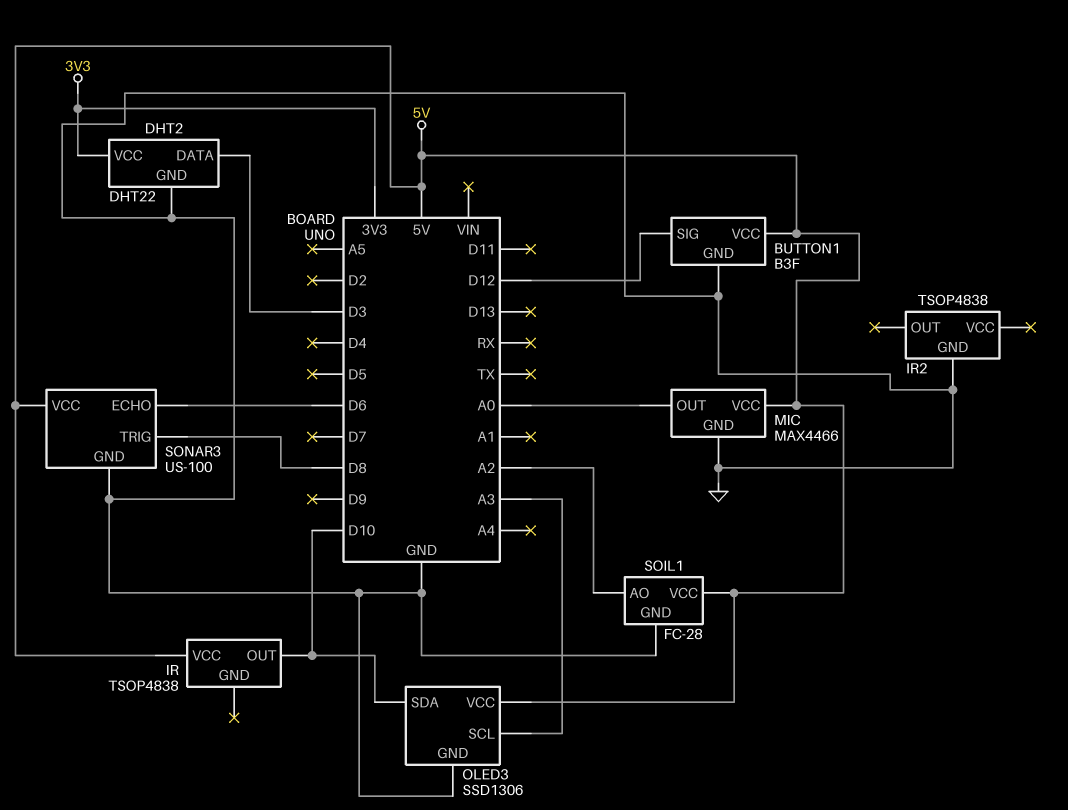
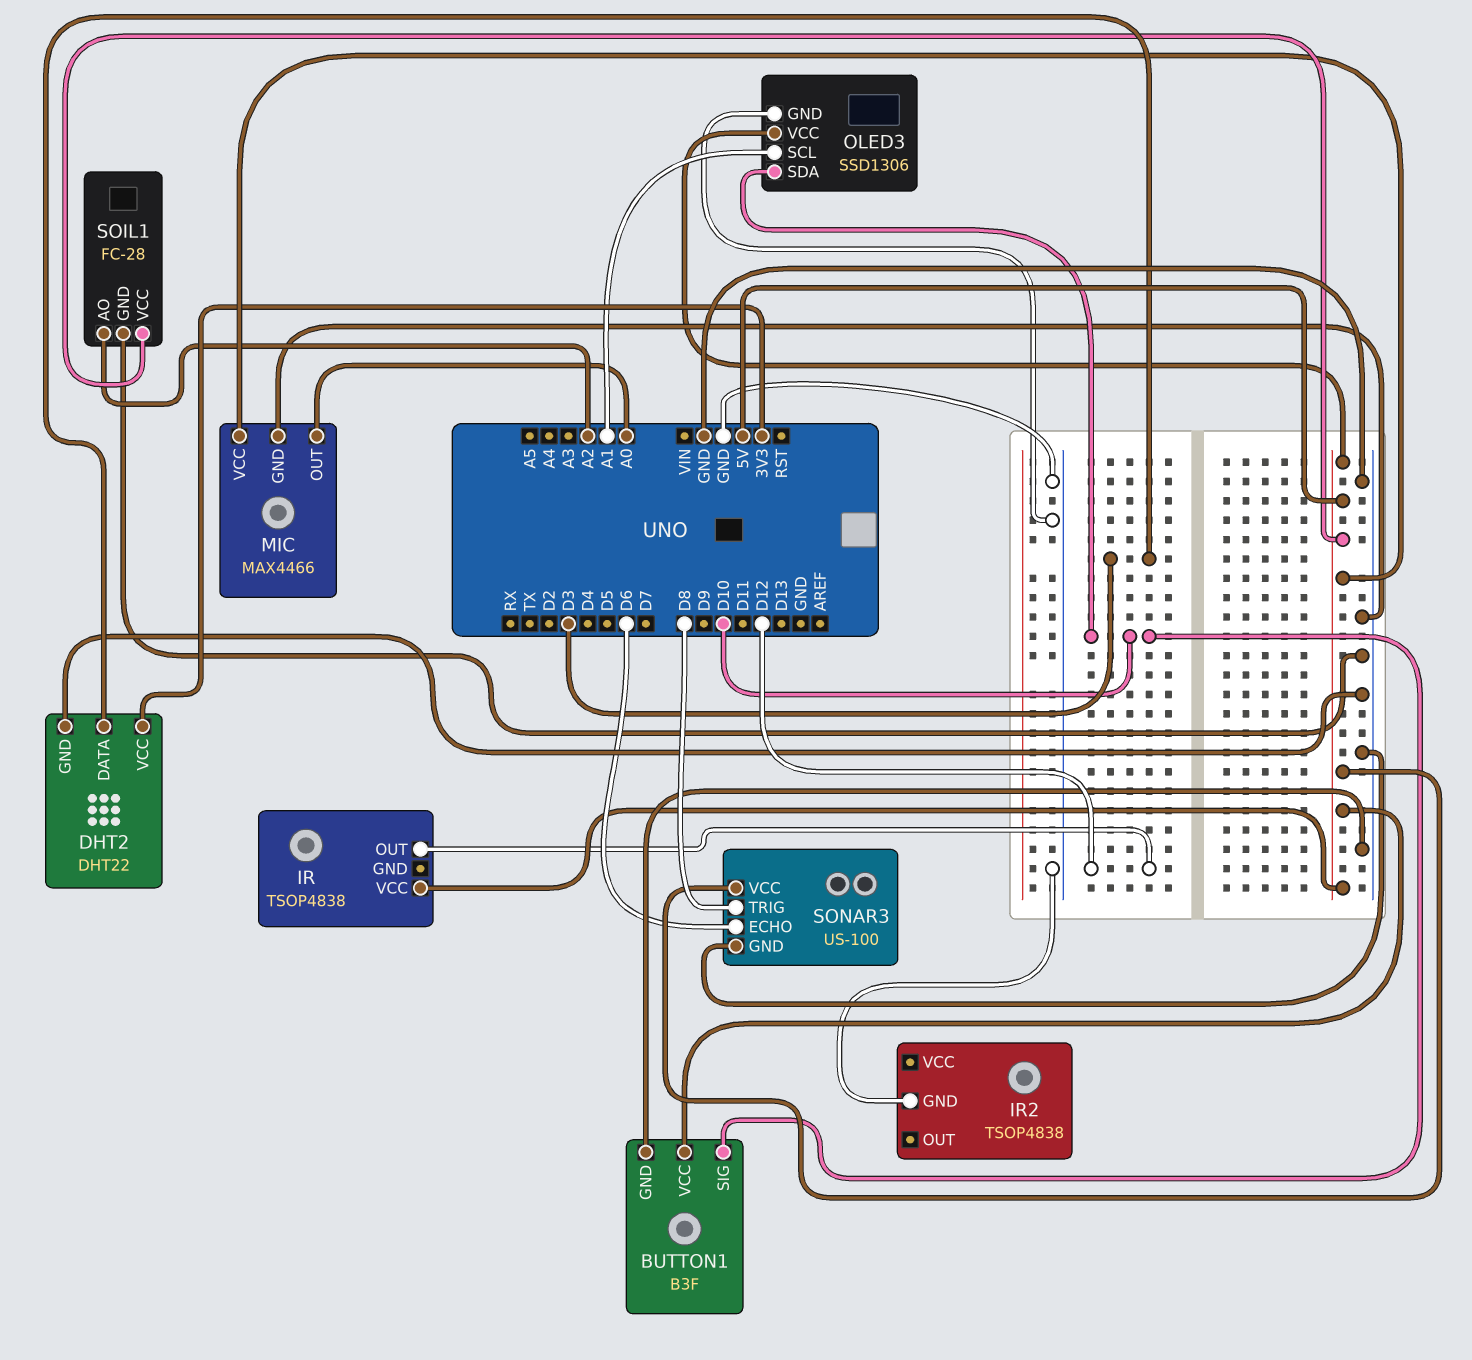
BUTTON1 pin SIG: D12 -> D10
IR pin OUT: D10 -> D12
OLED3 pin SCL: A3 -> A1

